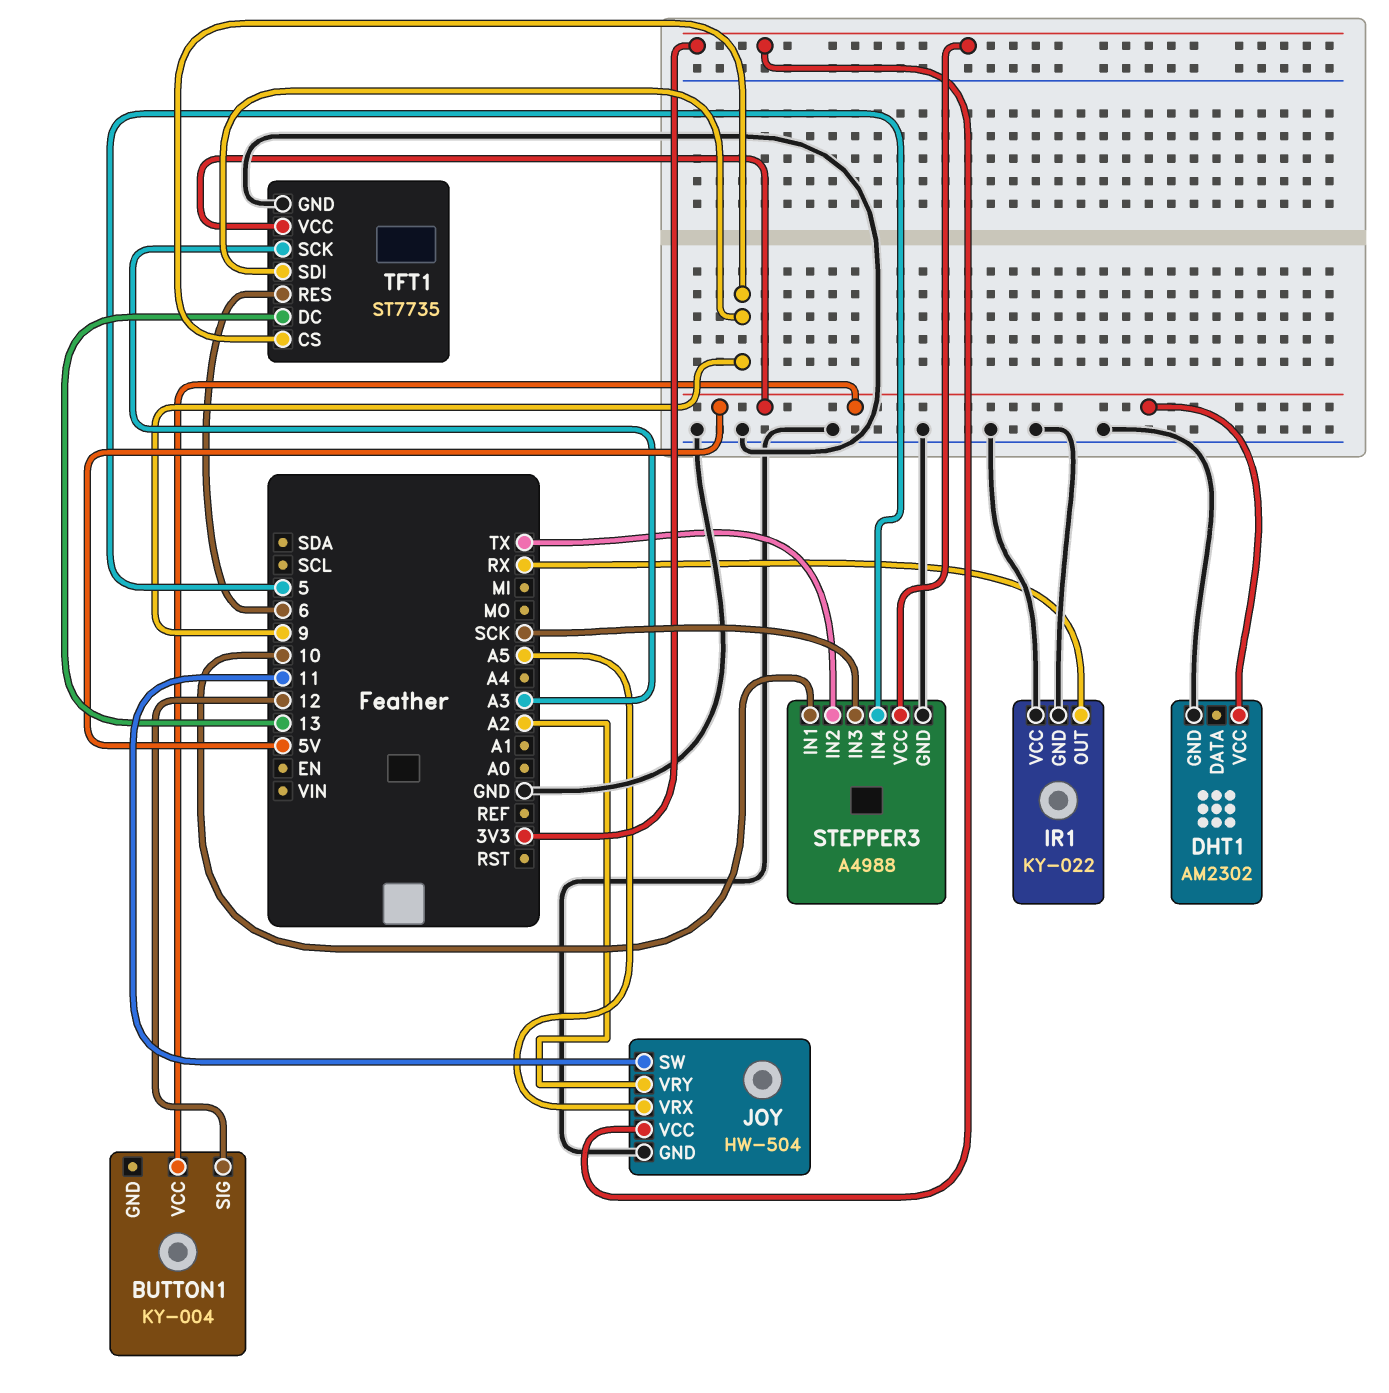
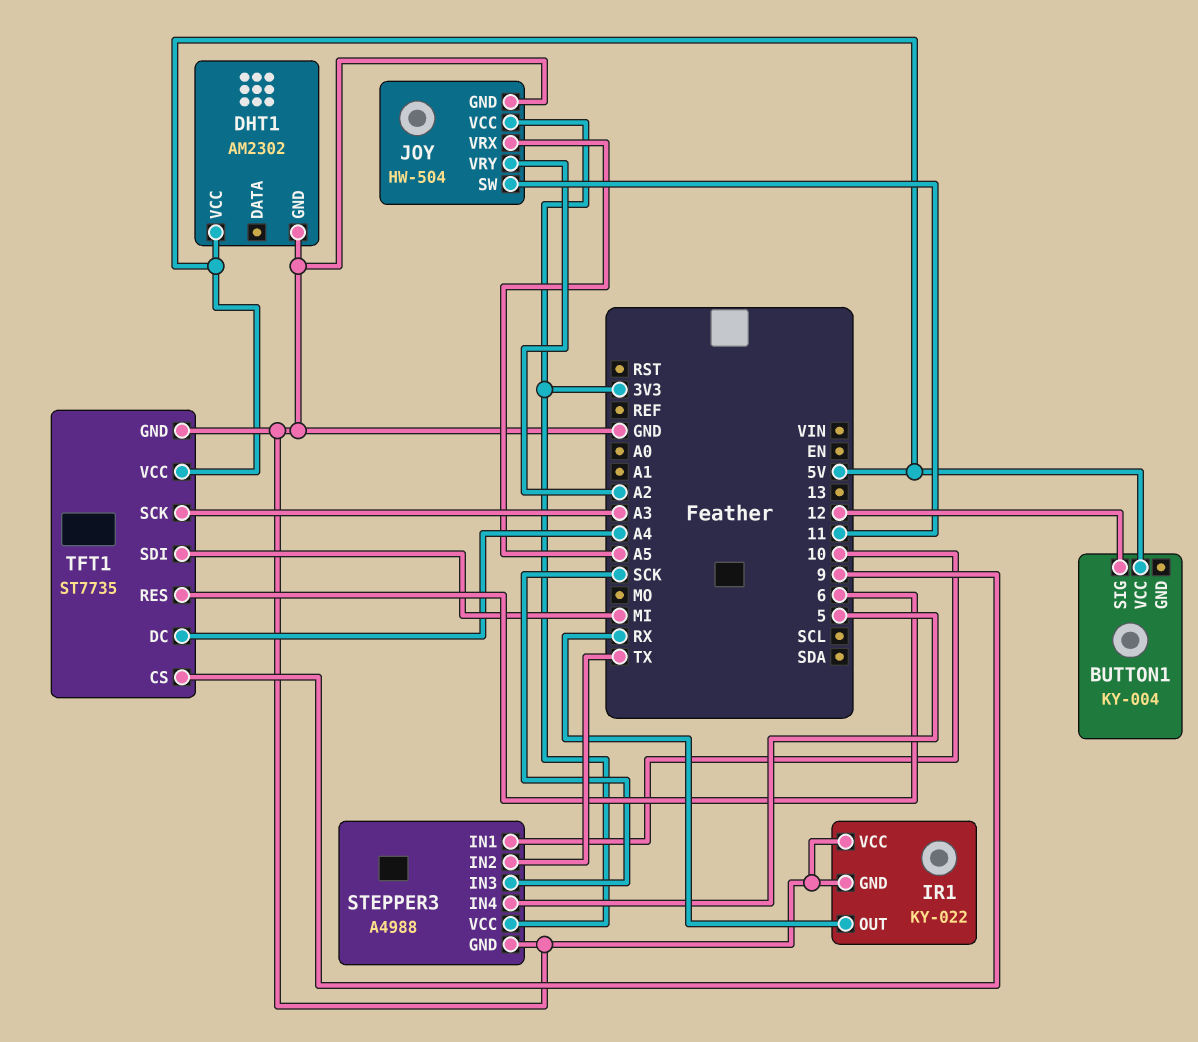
TFT1 pin DC: 13 -> A4
TFT1 pin SDI: 9 -> MI

